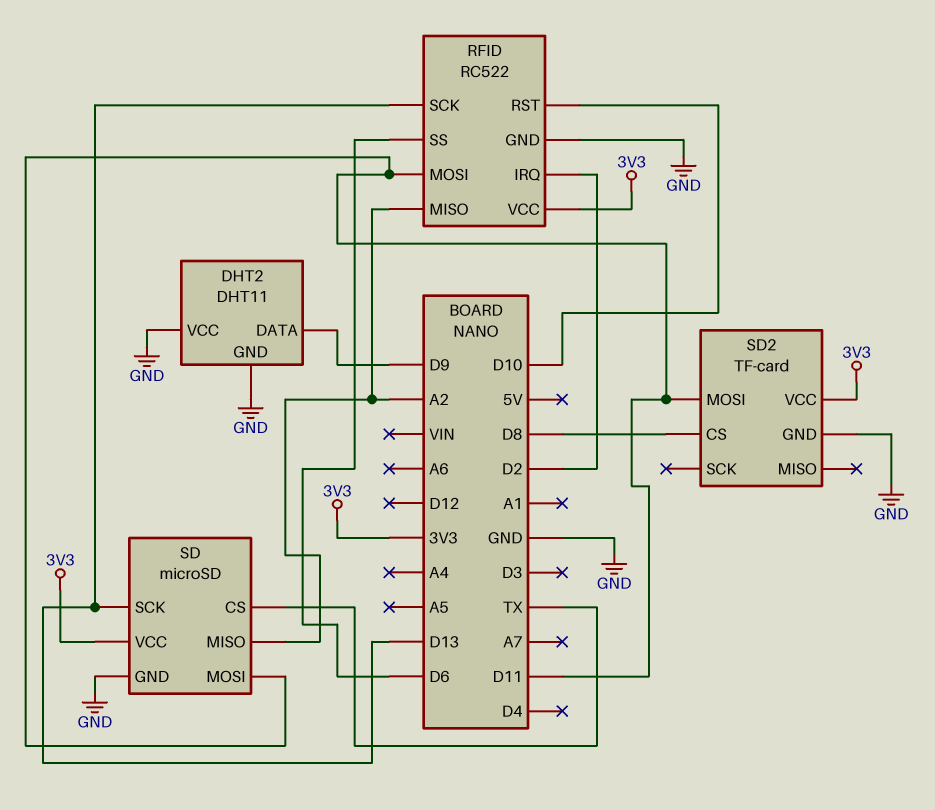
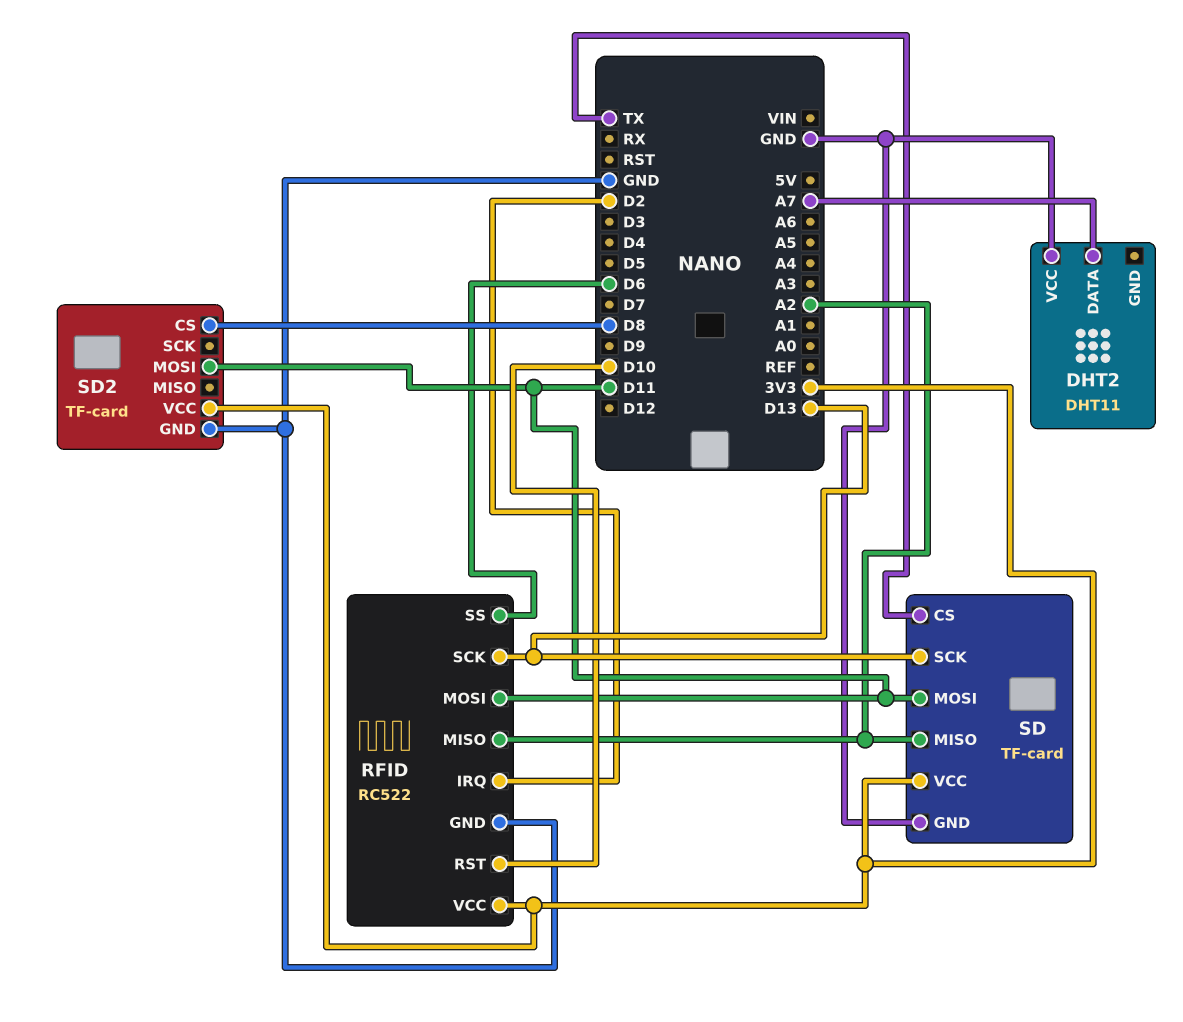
DHT2 pin DATA: D9 -> A7
DHT2 pin GND: GND -> none
SD: microSD -> TF-card

